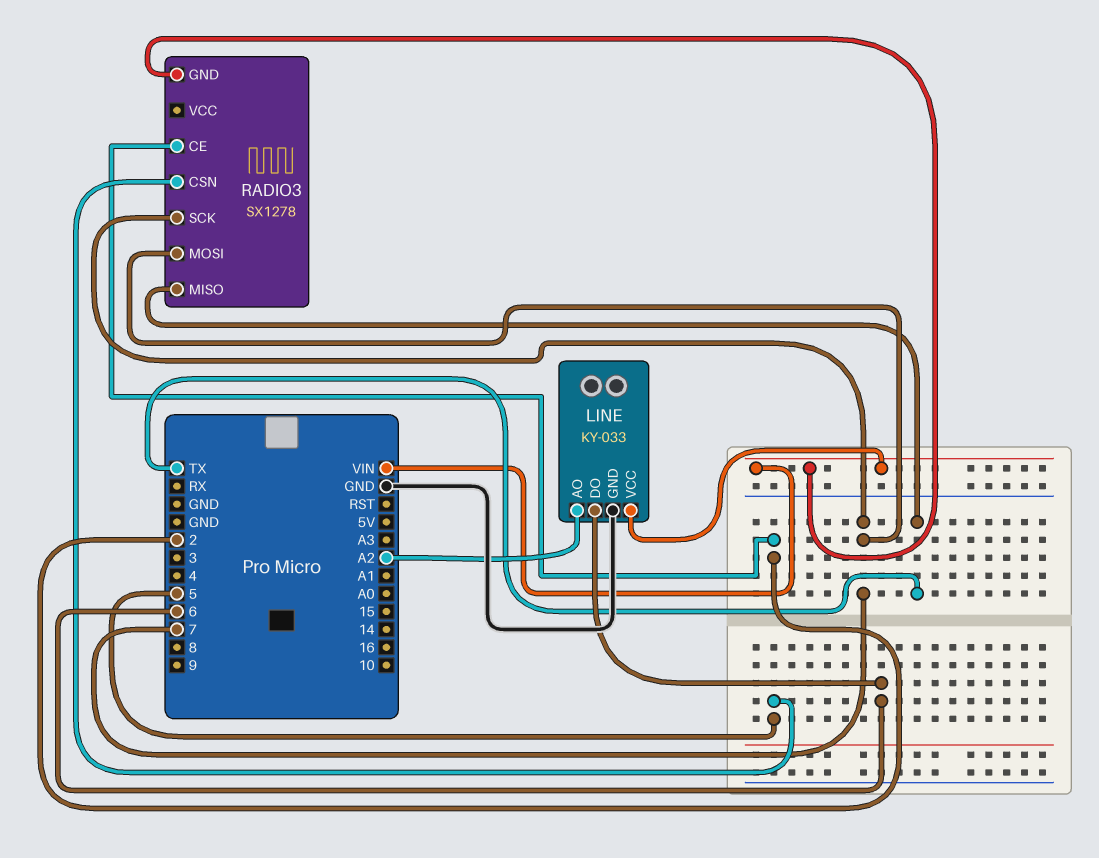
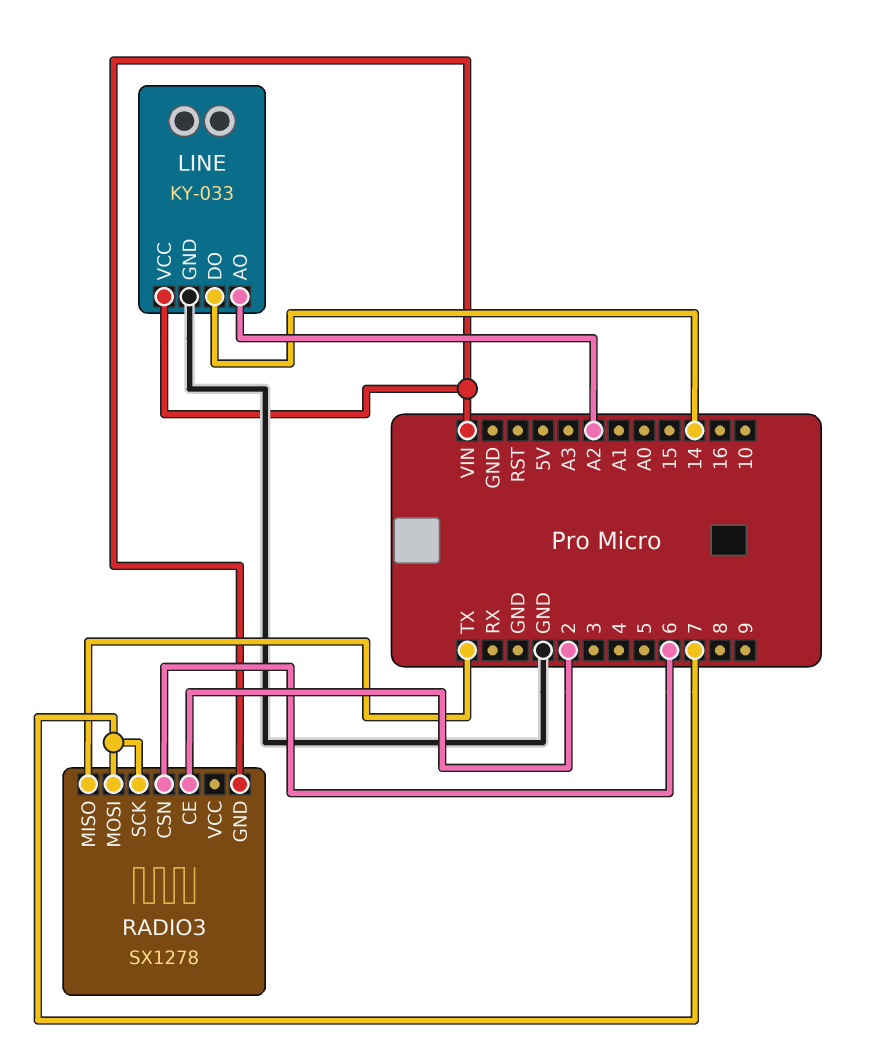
LINE pin DO: 6 -> 14
RADIO3 pin CSN: 5 -> 6

